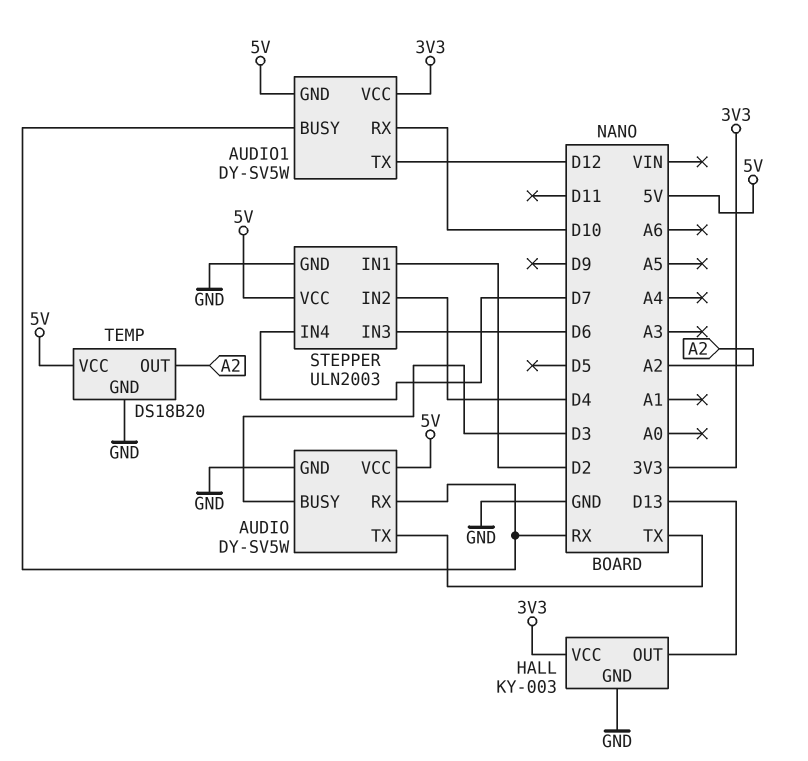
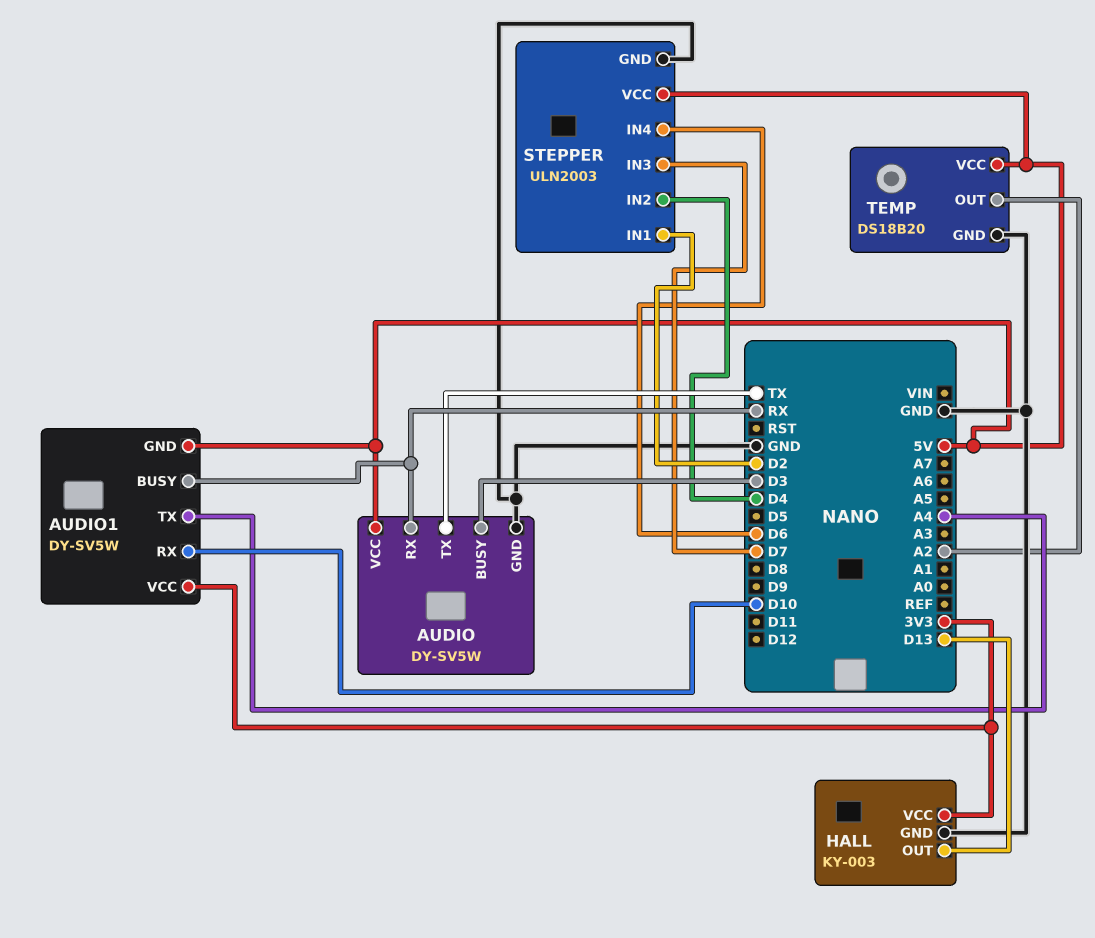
AUDIO1 pin TX: D12 -> A4
STEPPER pin IN3: D6 -> D7
STEPPER pin IN4: D7 -> D6

